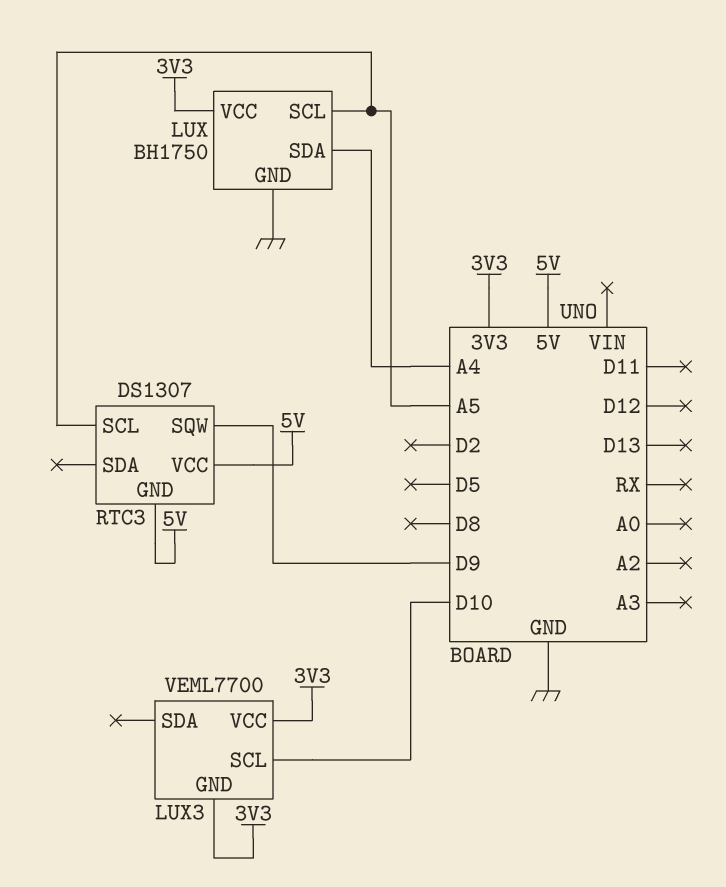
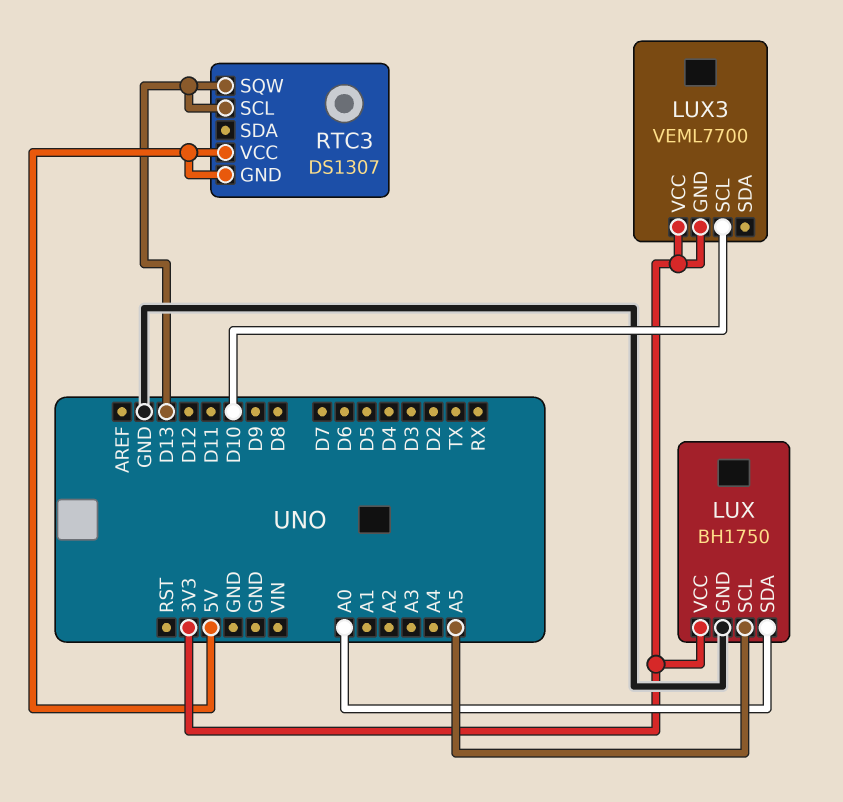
LUX pin SDA: A4 -> A0
RTC3 pin SCL: A5 -> D13
RTC3 pin SQW: D9 -> D13

